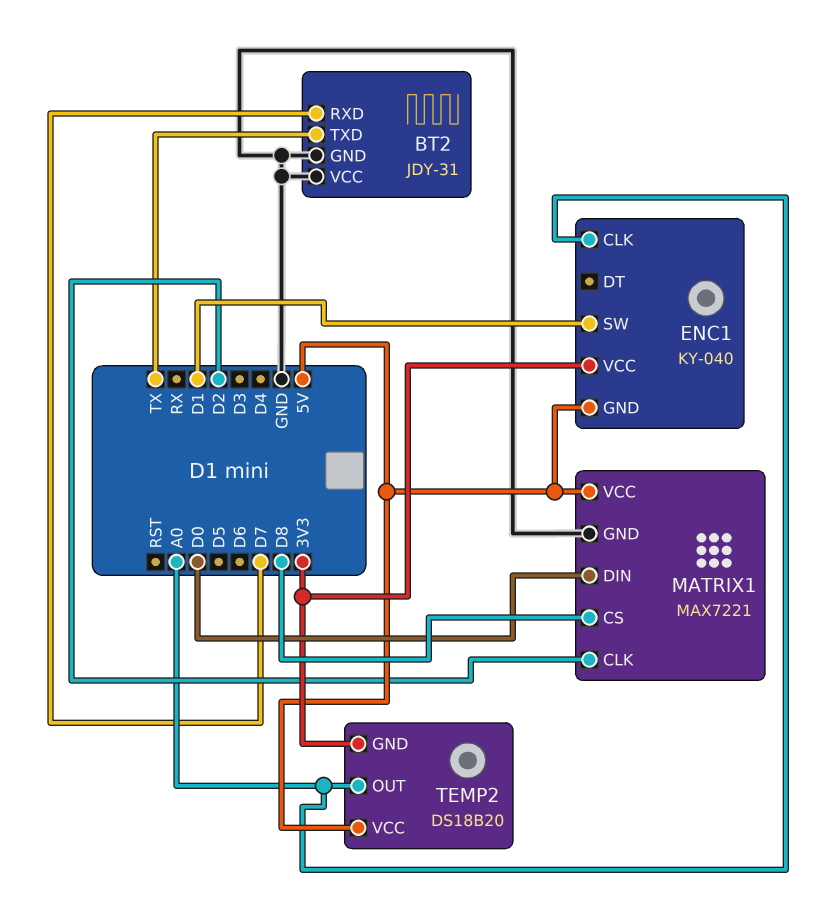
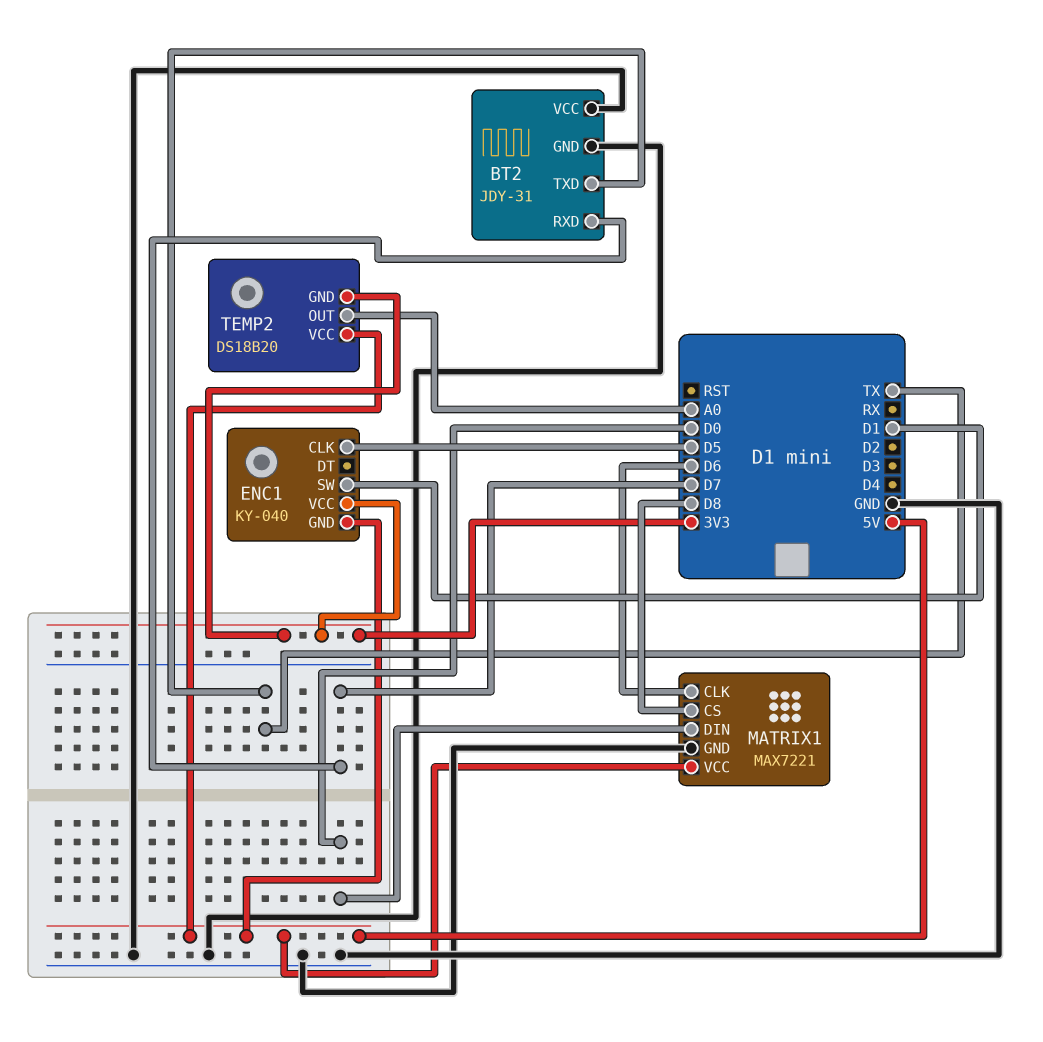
ENC1 pin CLK: A0 -> D5
MATRIX1 pin CLK: D2 -> D6

